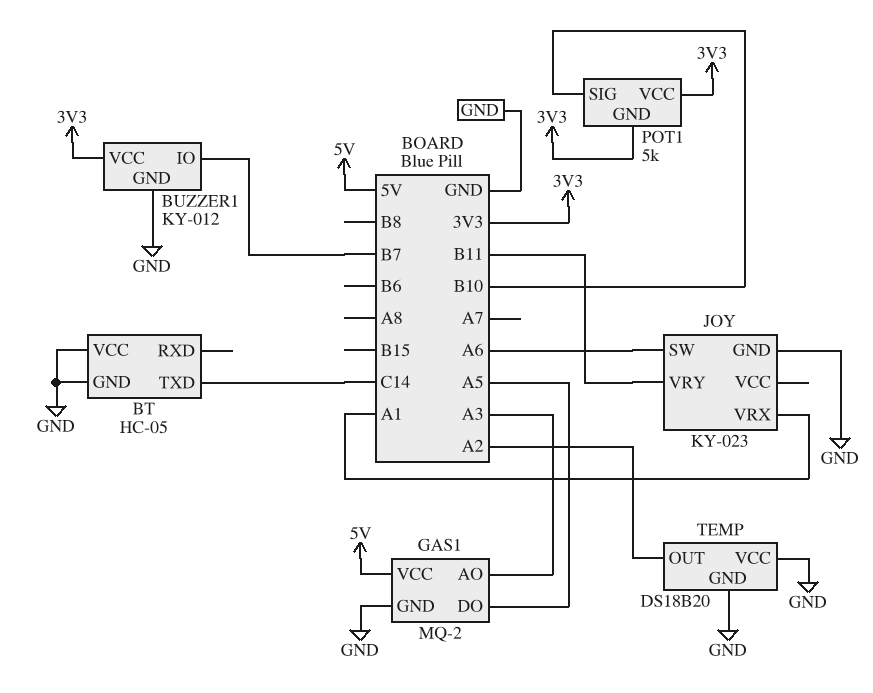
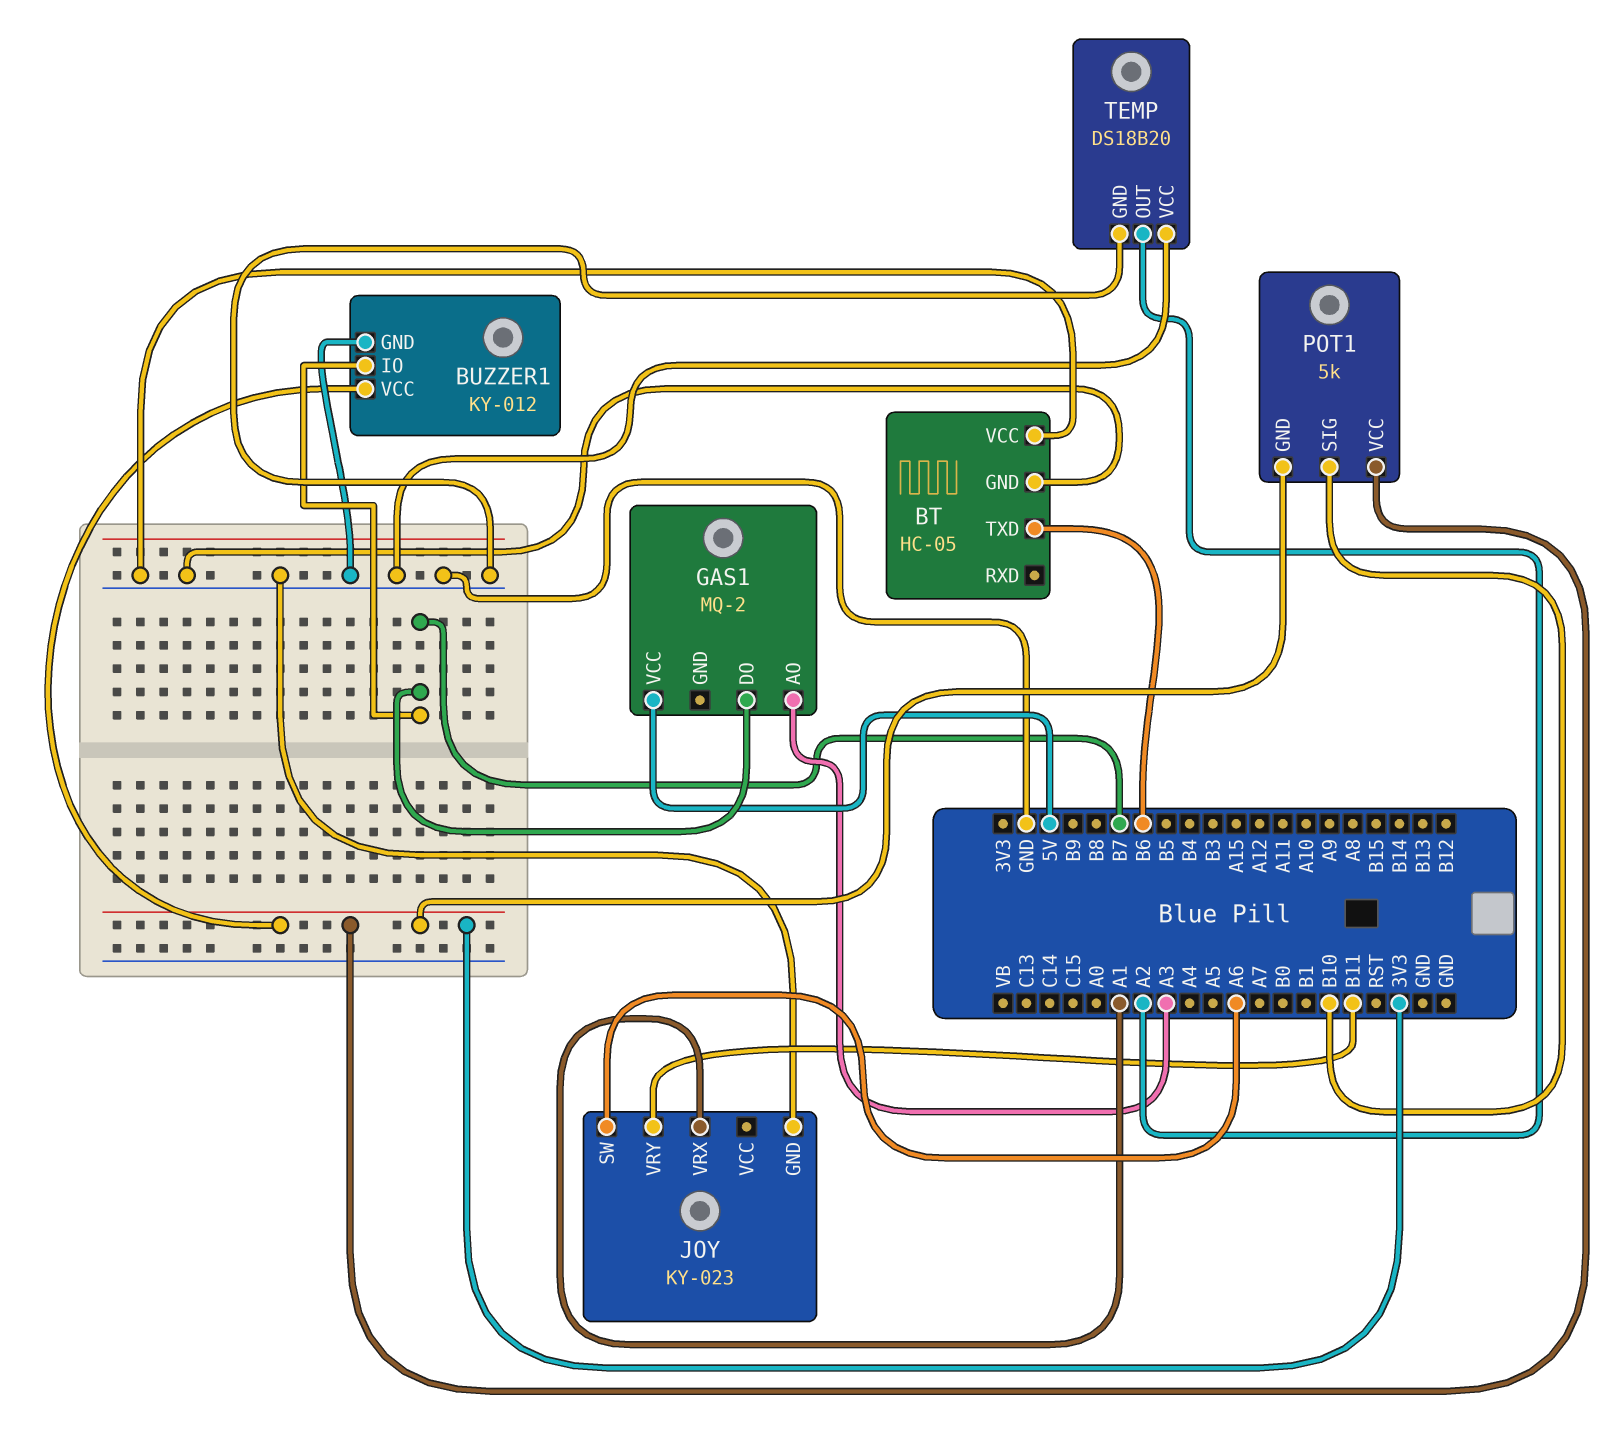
BT pin TXD: C14 -> B6
GAS1 pin DO: A5 -> B7
GAS1 pin GND: GND -> none

